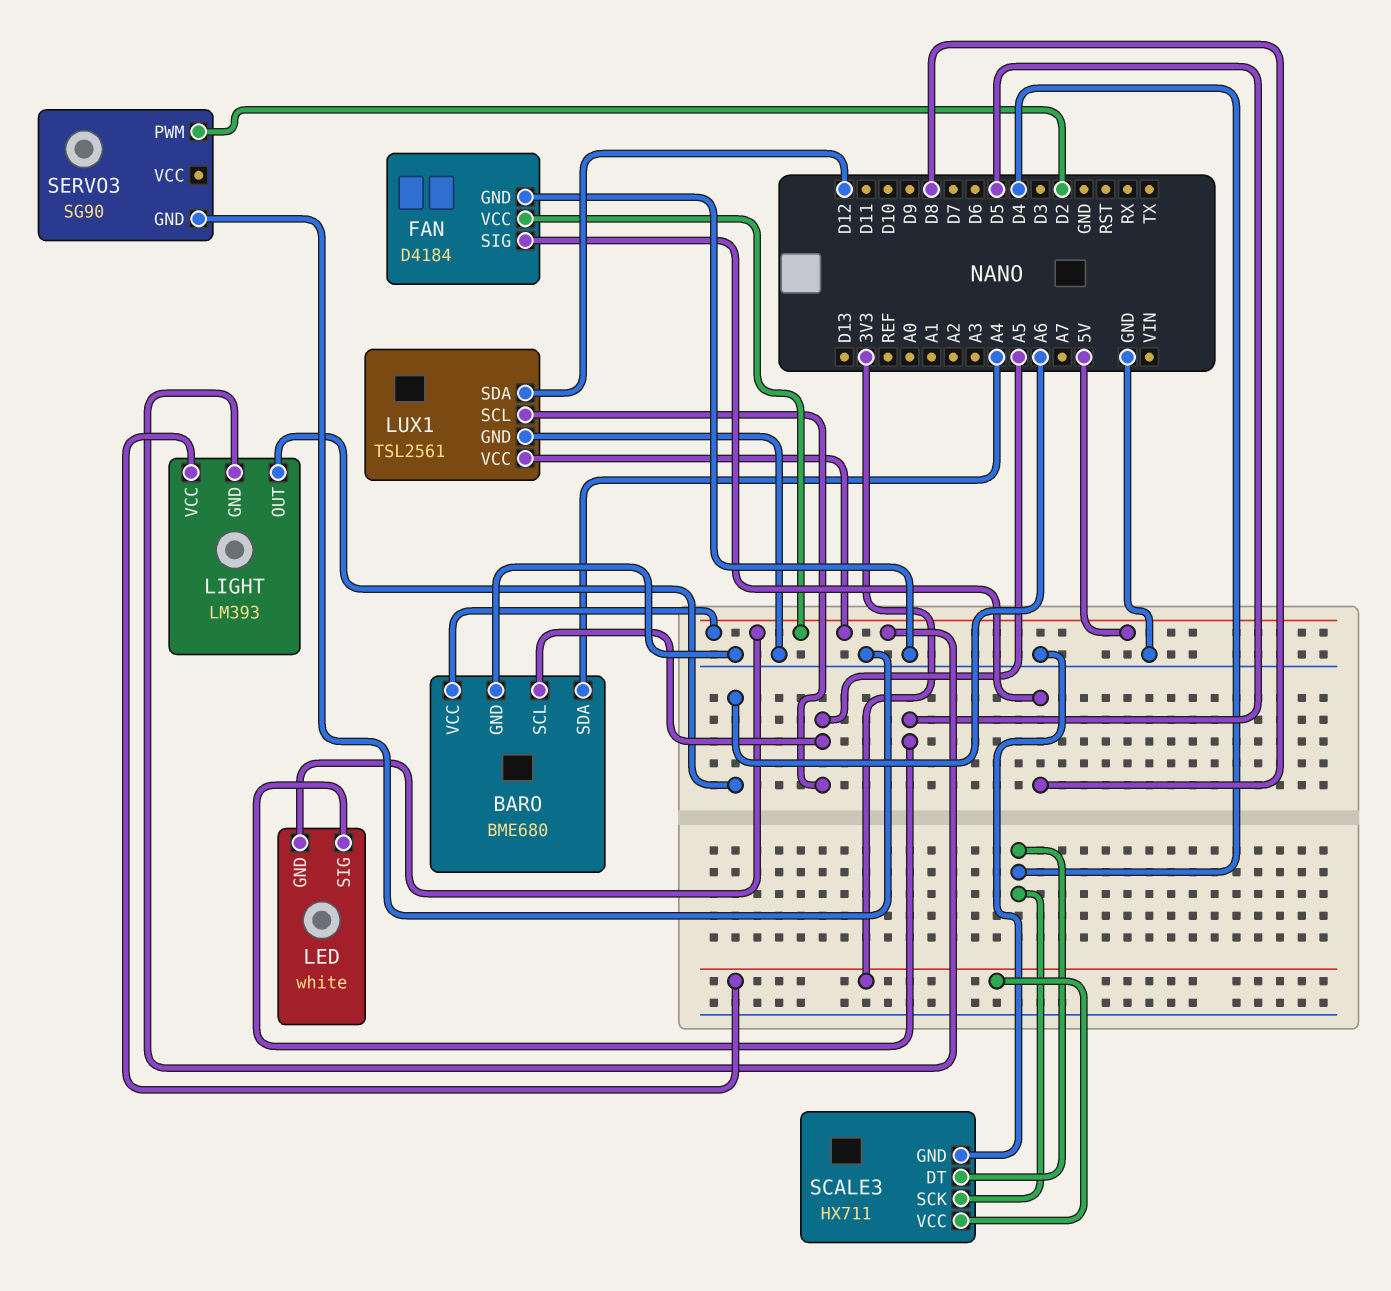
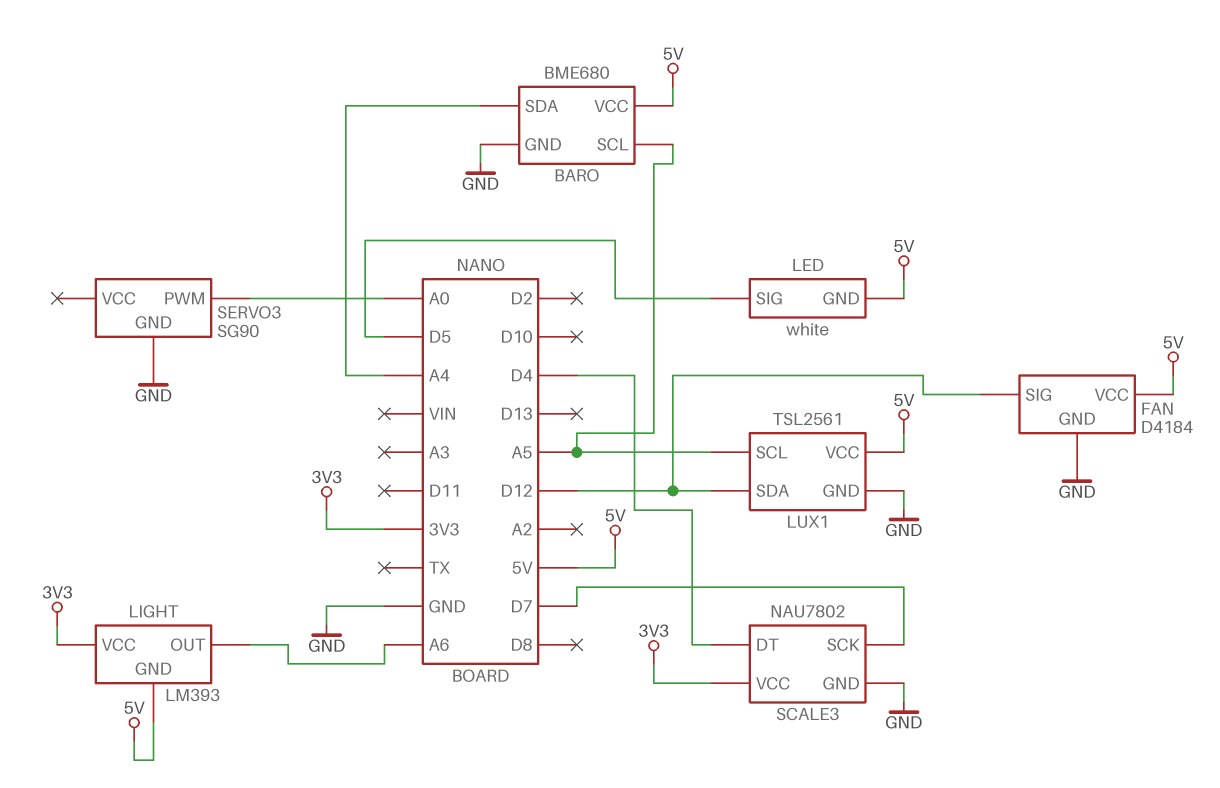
FAN pin SIG: D8 -> D12
SCALE3: HX711 -> NAU7802
SCALE3 pin SCK: D4 -> D7
SERVO3 pin PWM: D2 -> A0

